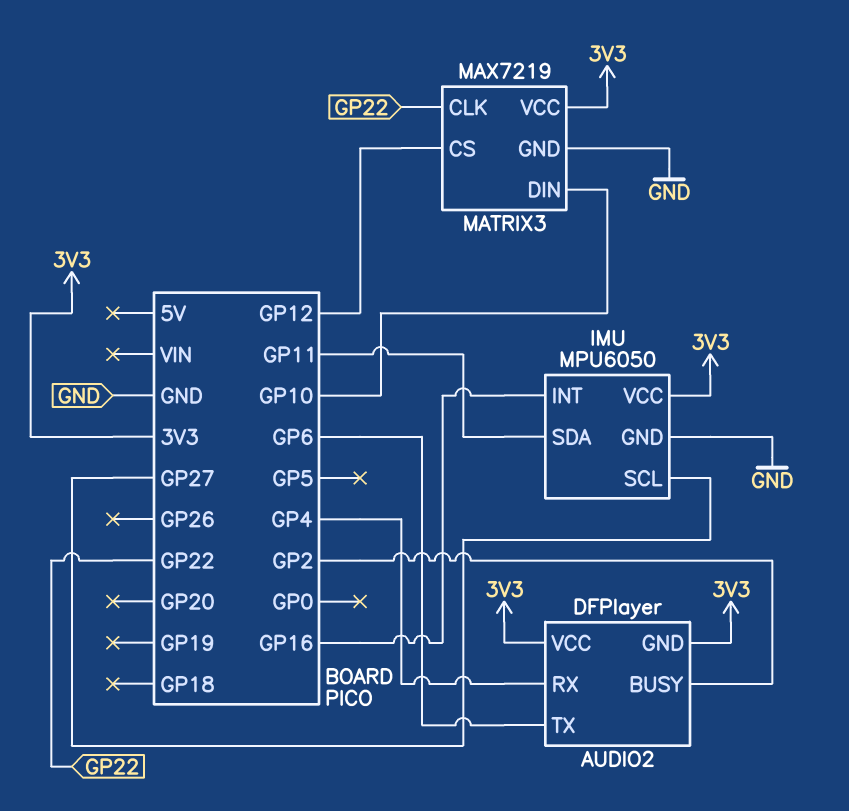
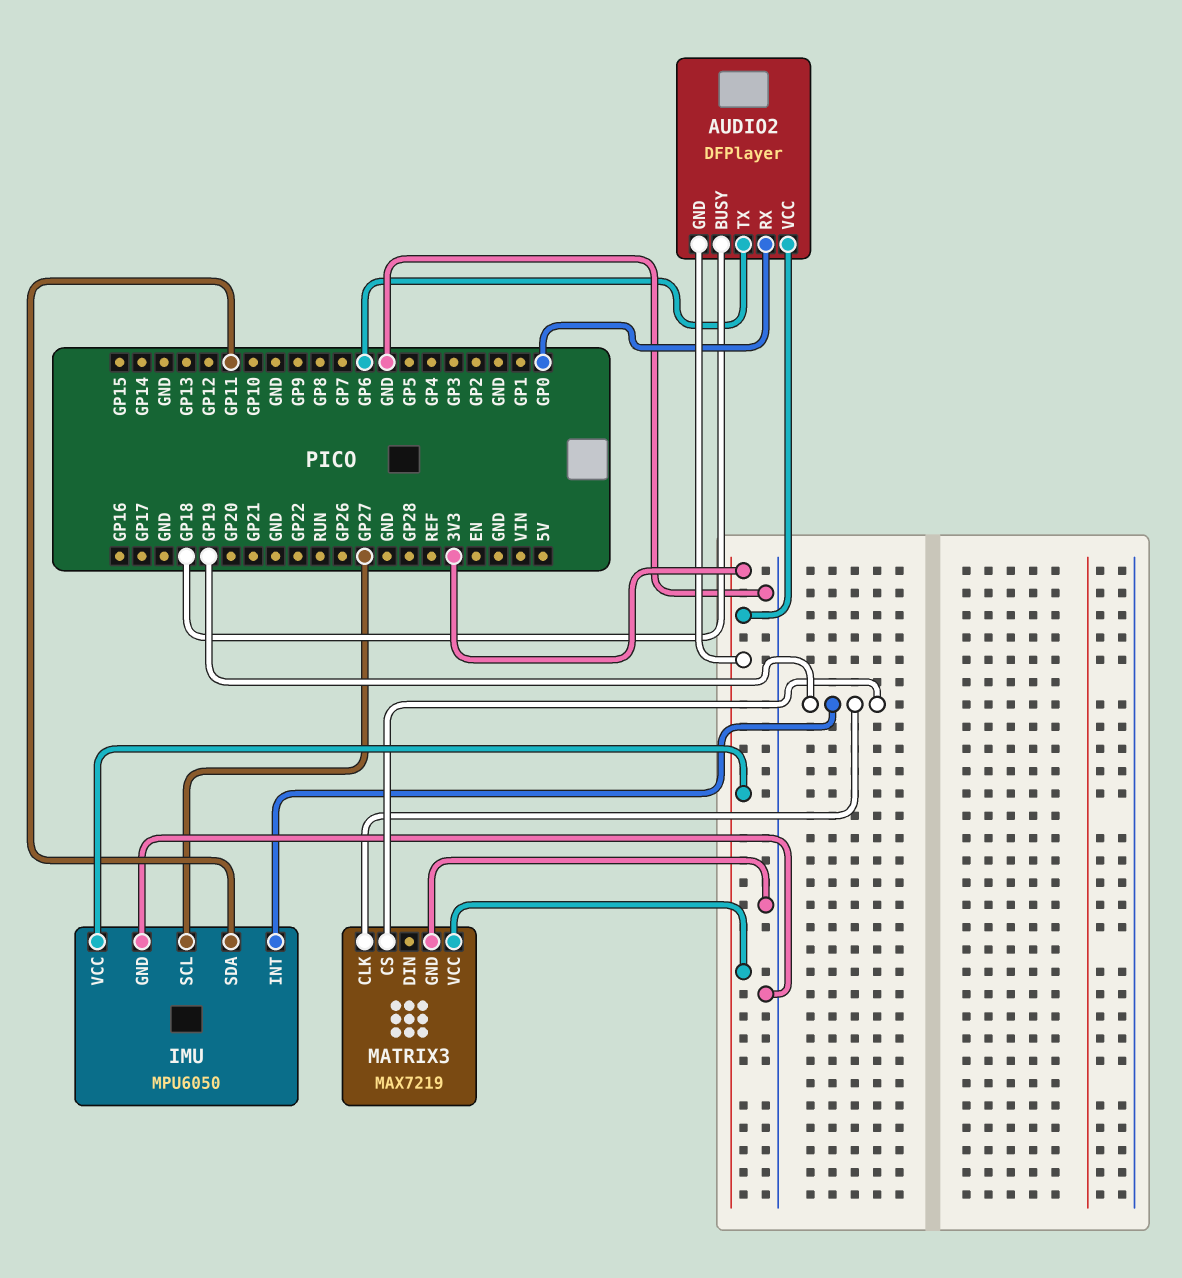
AUDIO2 pin BUSY: GP2 -> GP18
AUDIO2 pin RX: GP4 -> GP0
IMU pin INT: GP16 -> GP19
MATRIX3 pin CLK: GP22 -> GP19
MATRIX3 pin CS: GP12 -> GP19
MATRIX3 pin DIN: GP10 -> none

